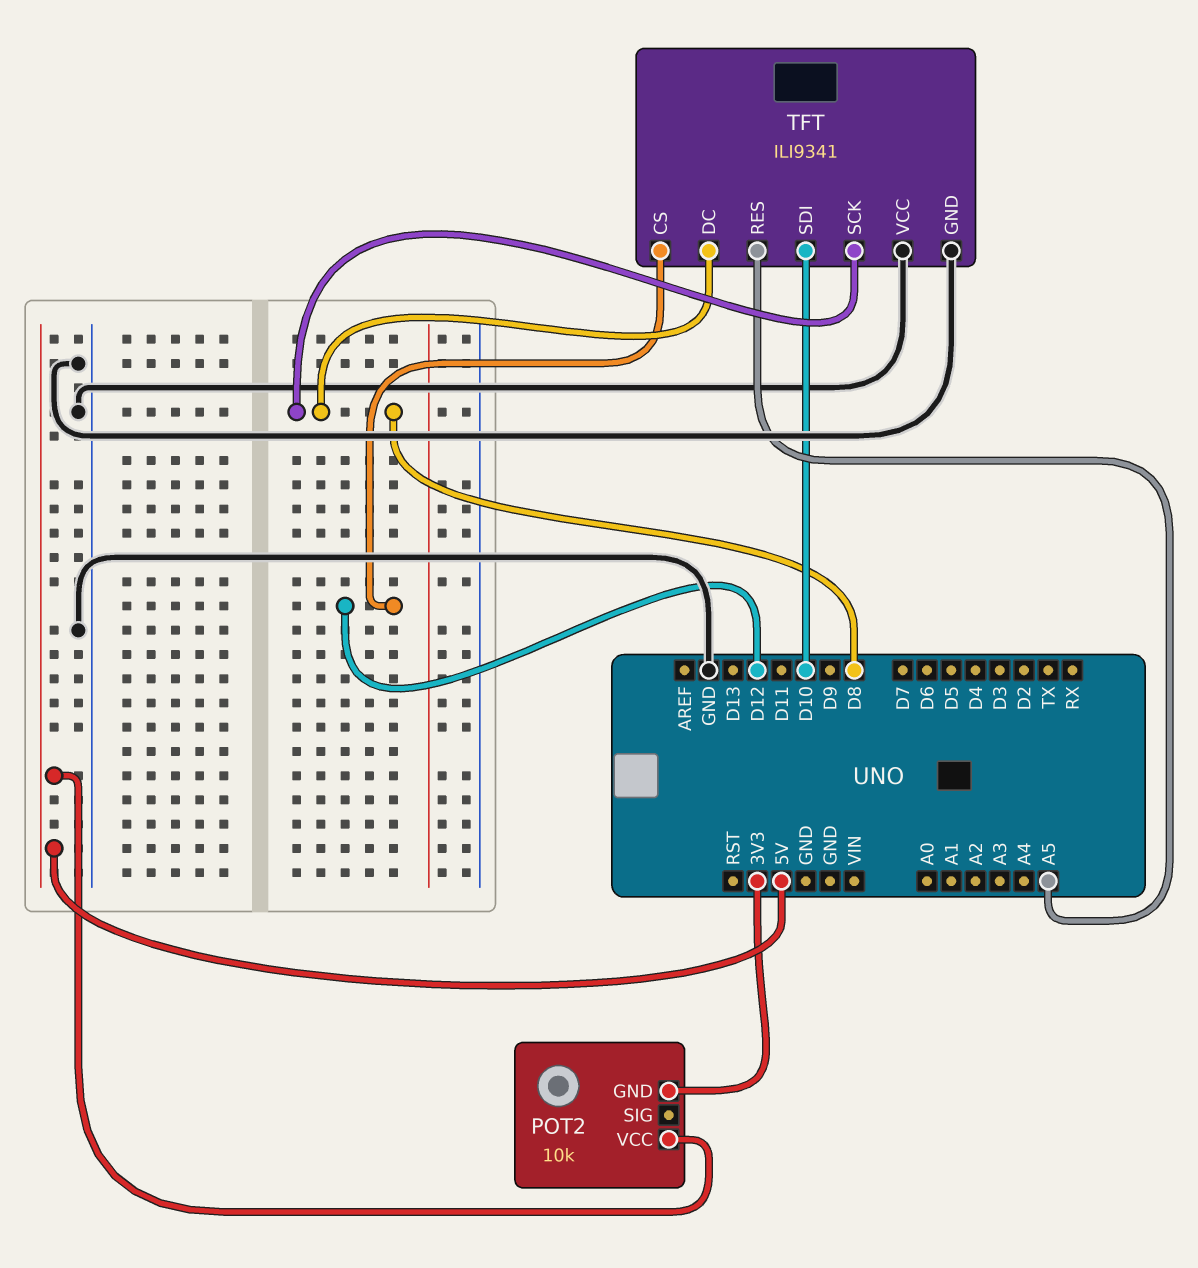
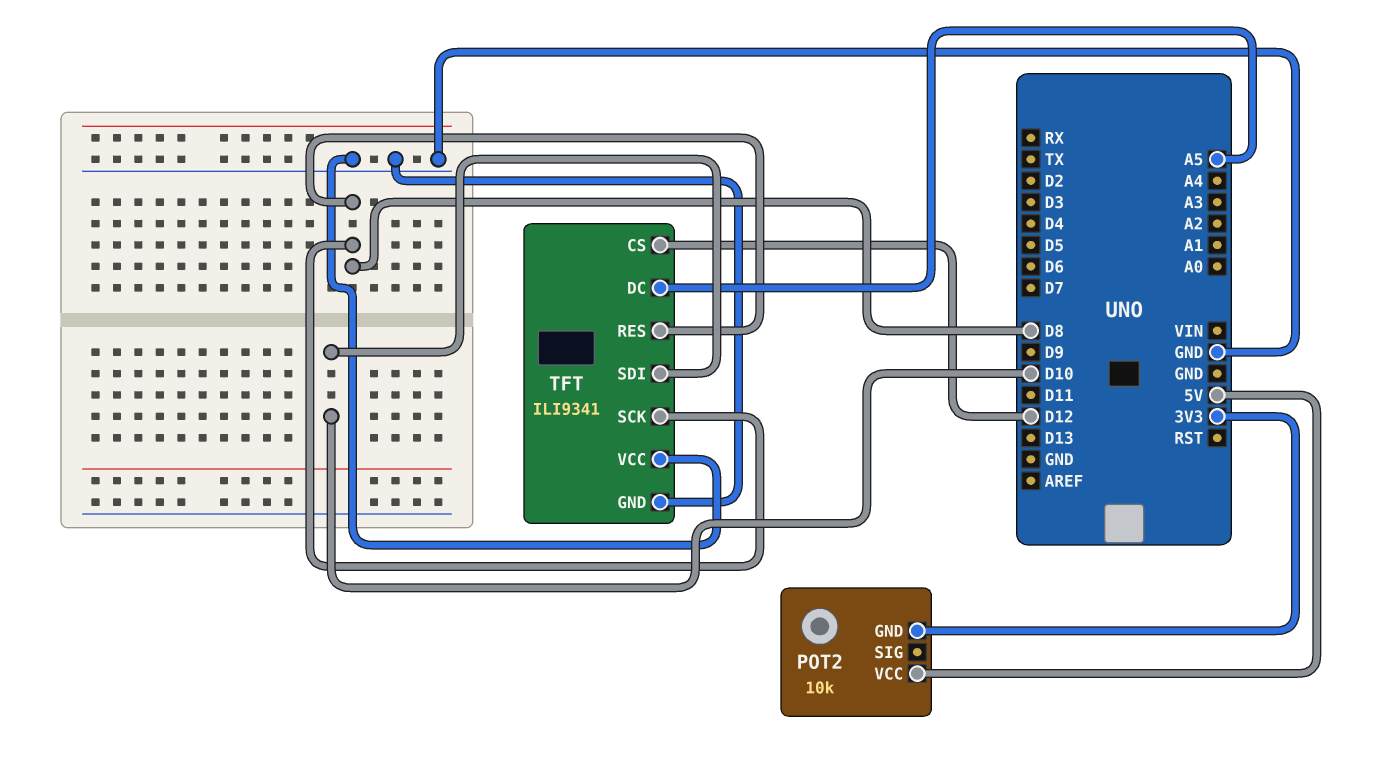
TFT pin DC: D8 -> A5
TFT pin RES: A5 -> D8

